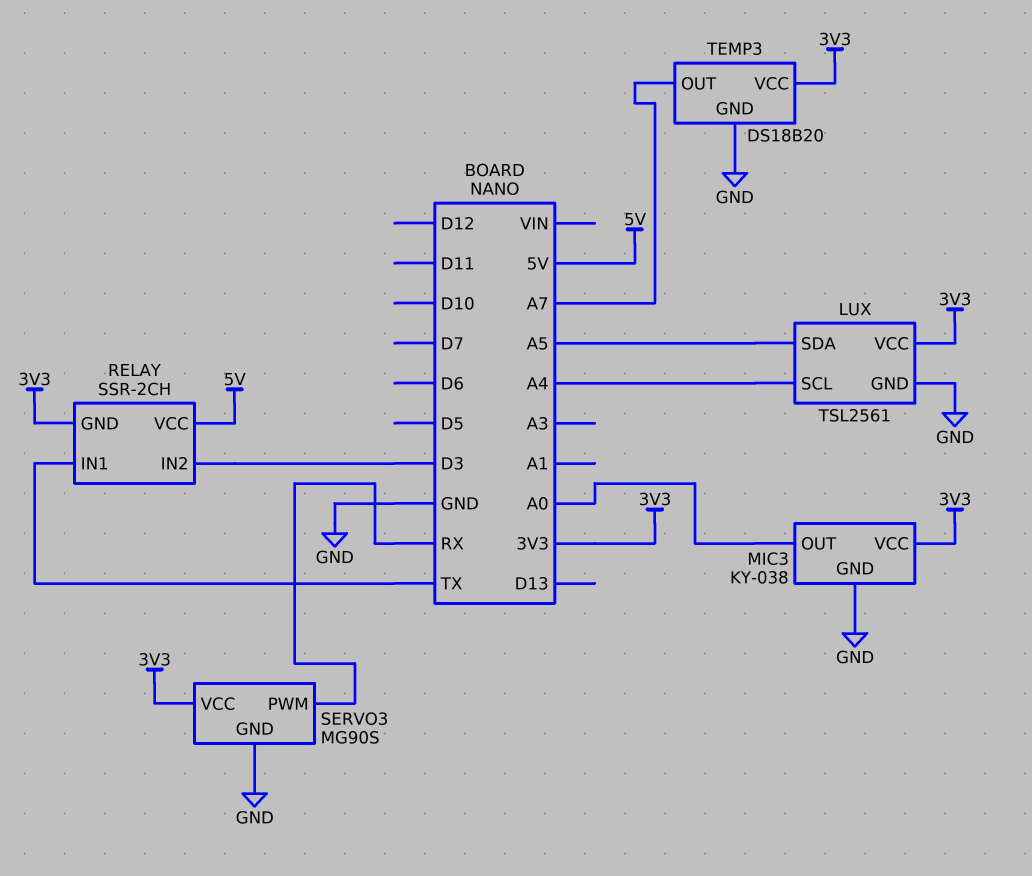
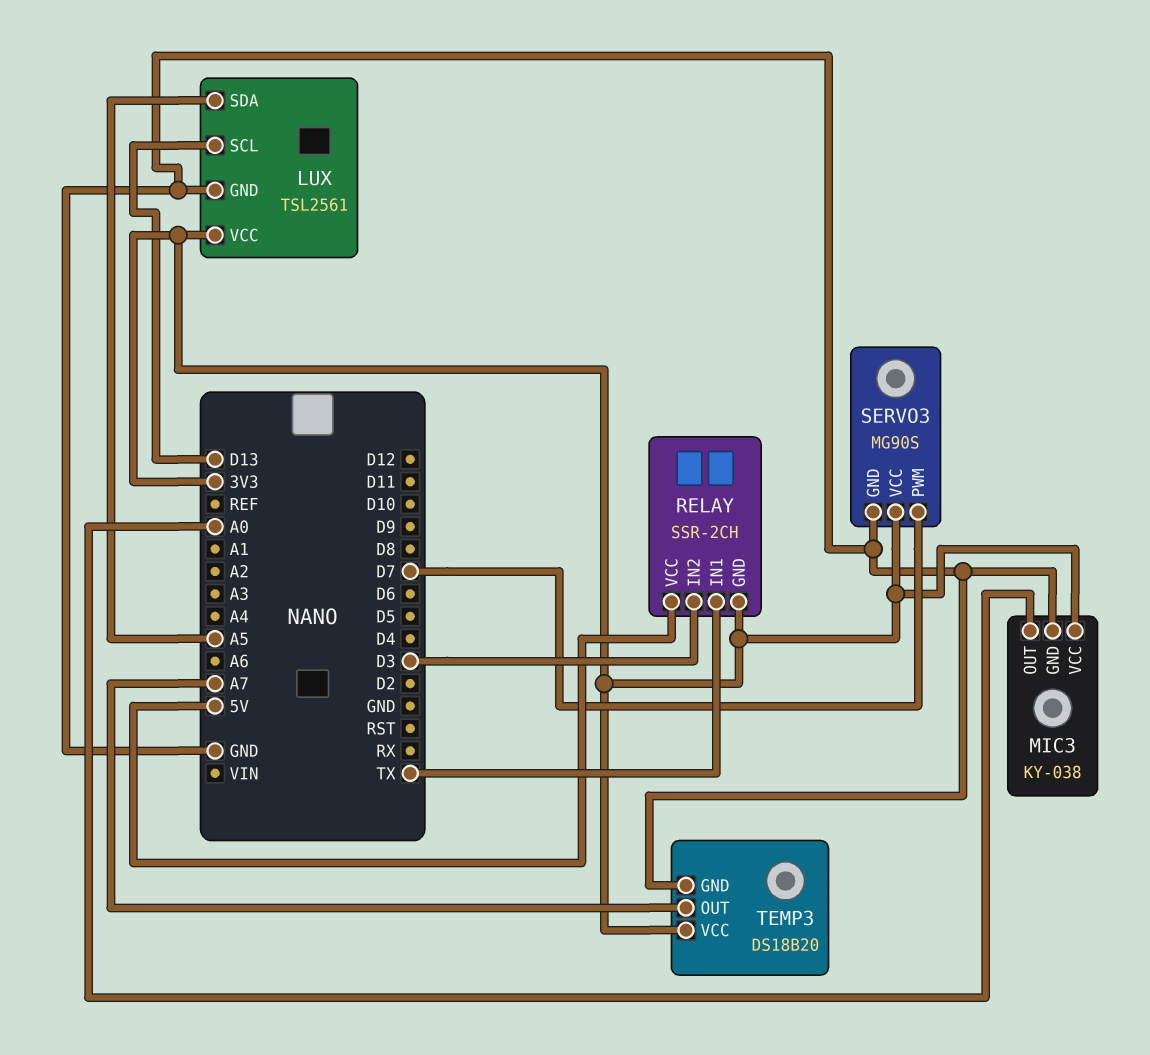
LUX pin SCL: A4 -> D13
SERVO3 pin PWM: RX -> D7

